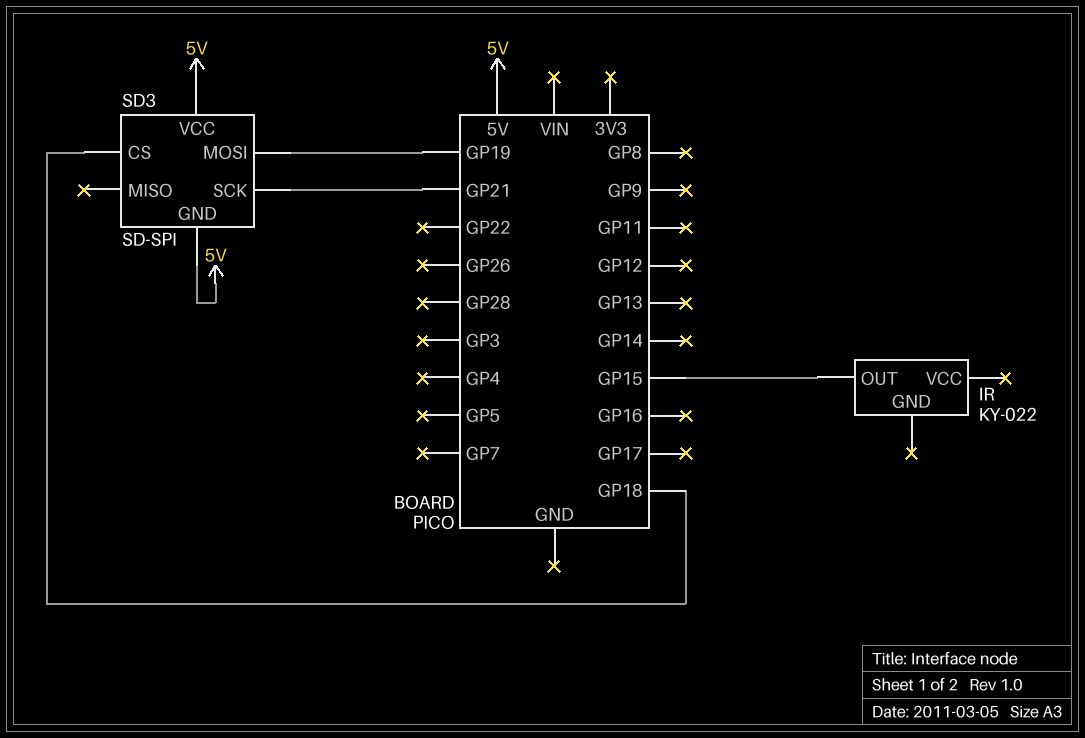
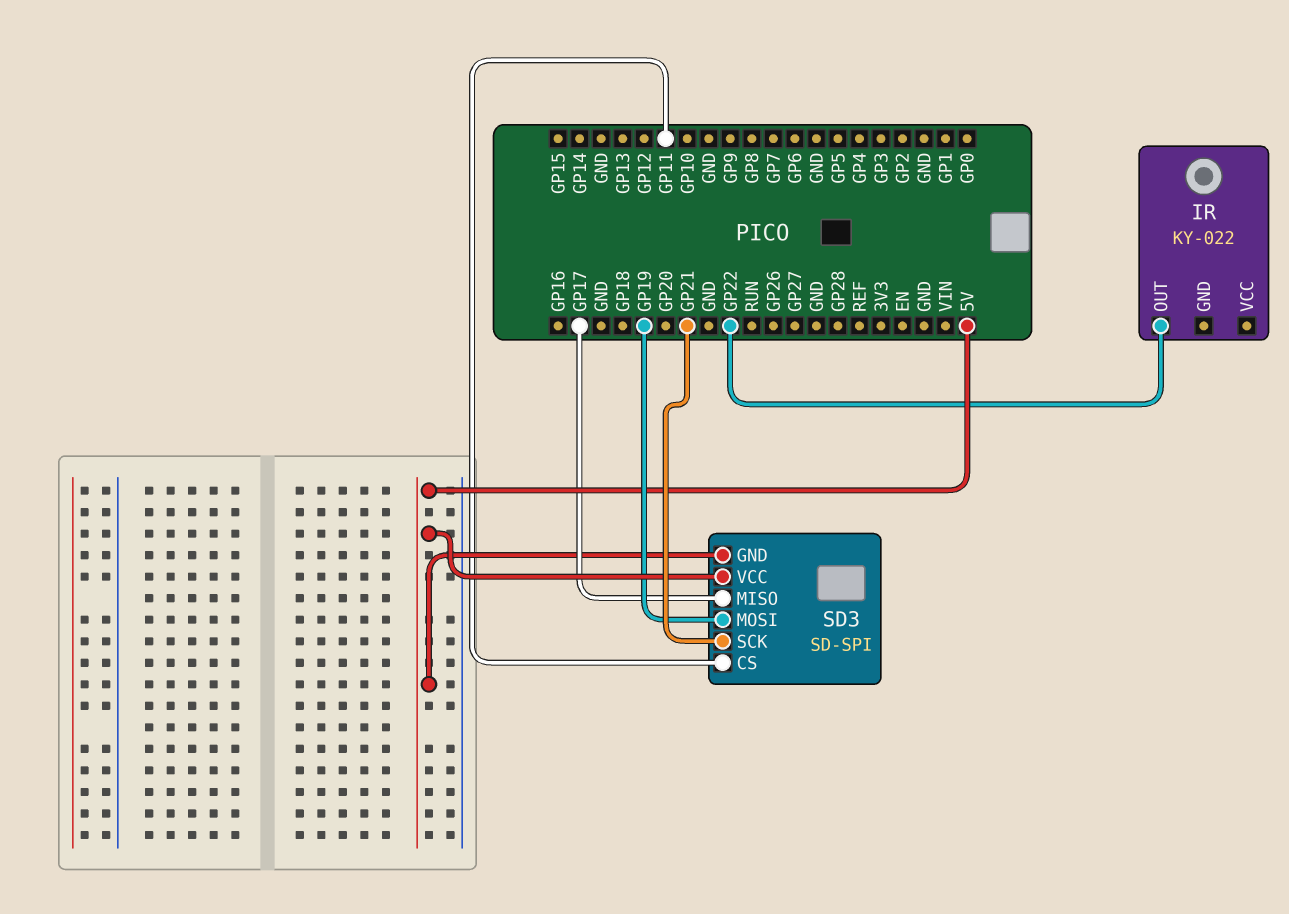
IR pin OUT: GP15 -> GP22
SD3 pin CS: GP18 -> GP11
SD3 pin MISO: none -> GP17

